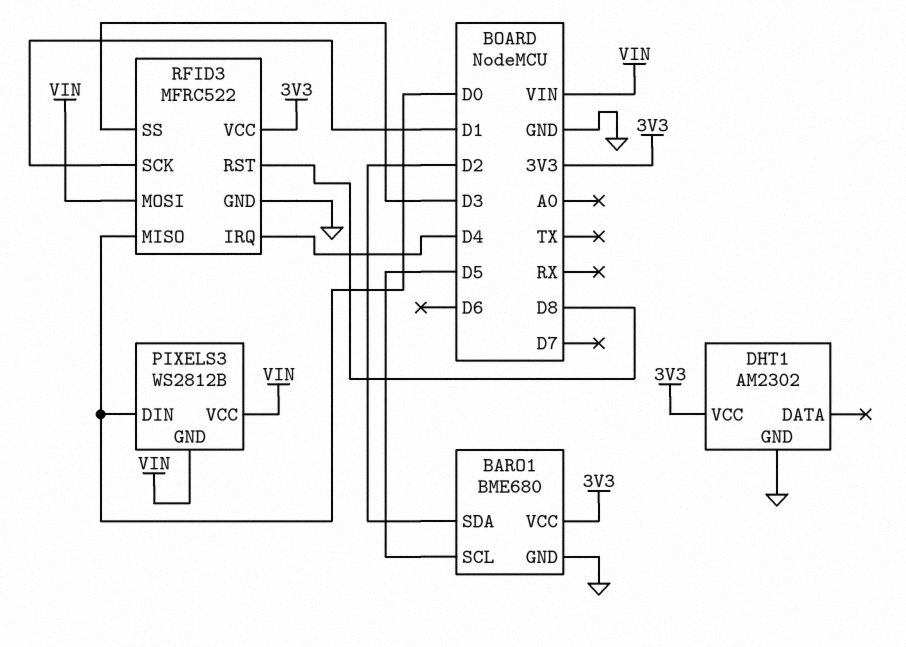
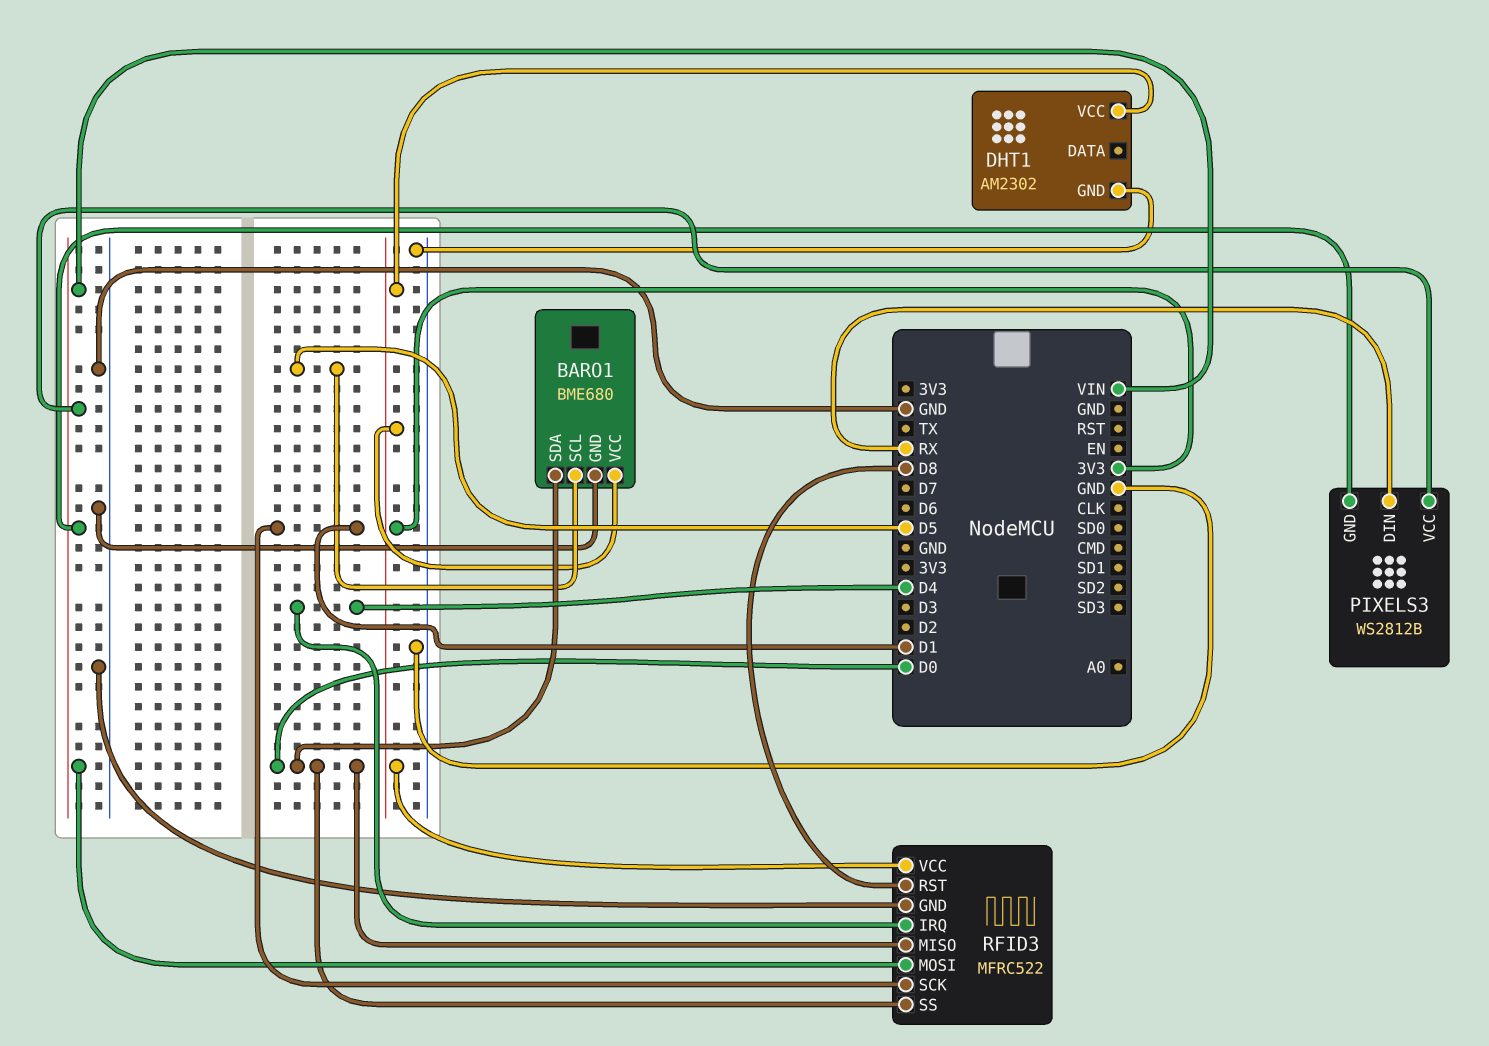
BARO1 pin SDA: D2 -> D0
PIXELS3 pin DIN: D0 -> RX
RFID3 pin SS: D3 -> D0

